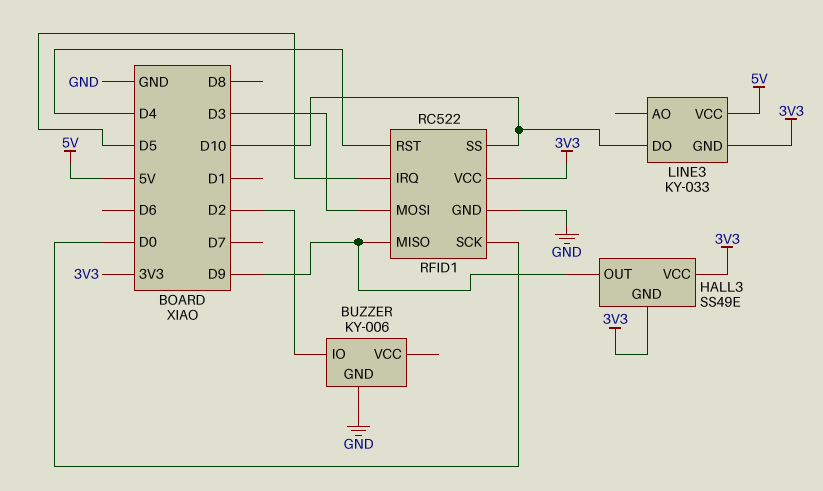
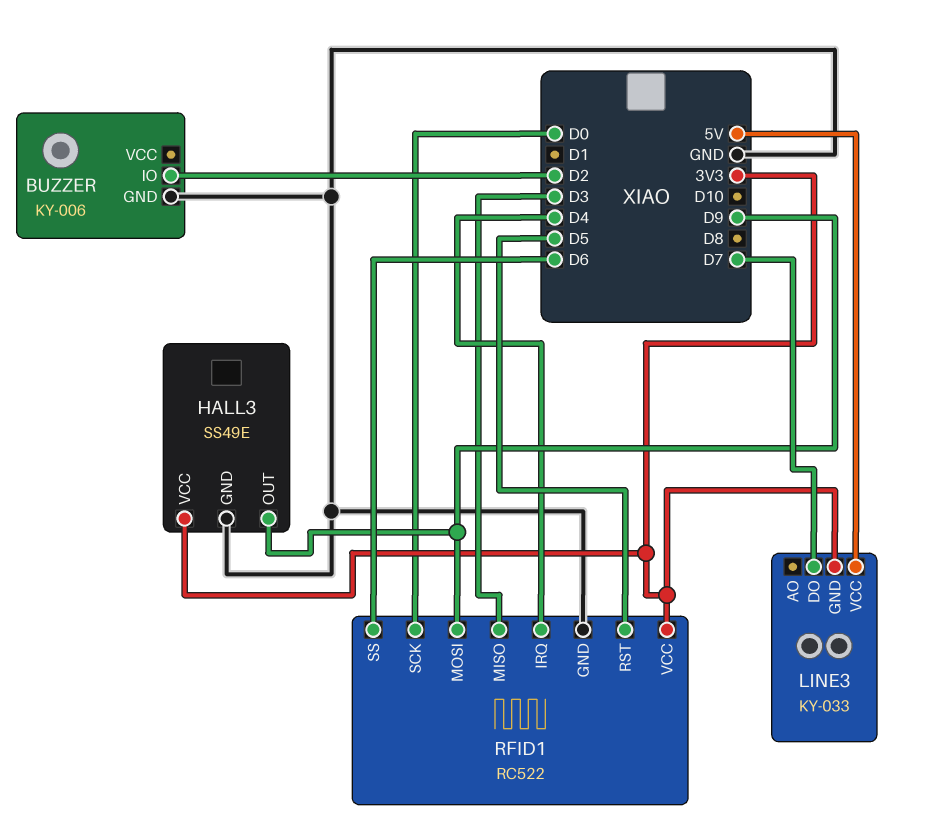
HALL3 pin GND: 3V3 -> GND
LINE3 pin DO: D10 -> D7
RFID1 pin IRQ: D5 -> D4
RFID1 pin MISO: D9 -> D3
RFID1 pin MOSI: D3 -> D9
RFID1 pin RST: D4 -> D5
RFID1 pin SS: D10 -> D6

